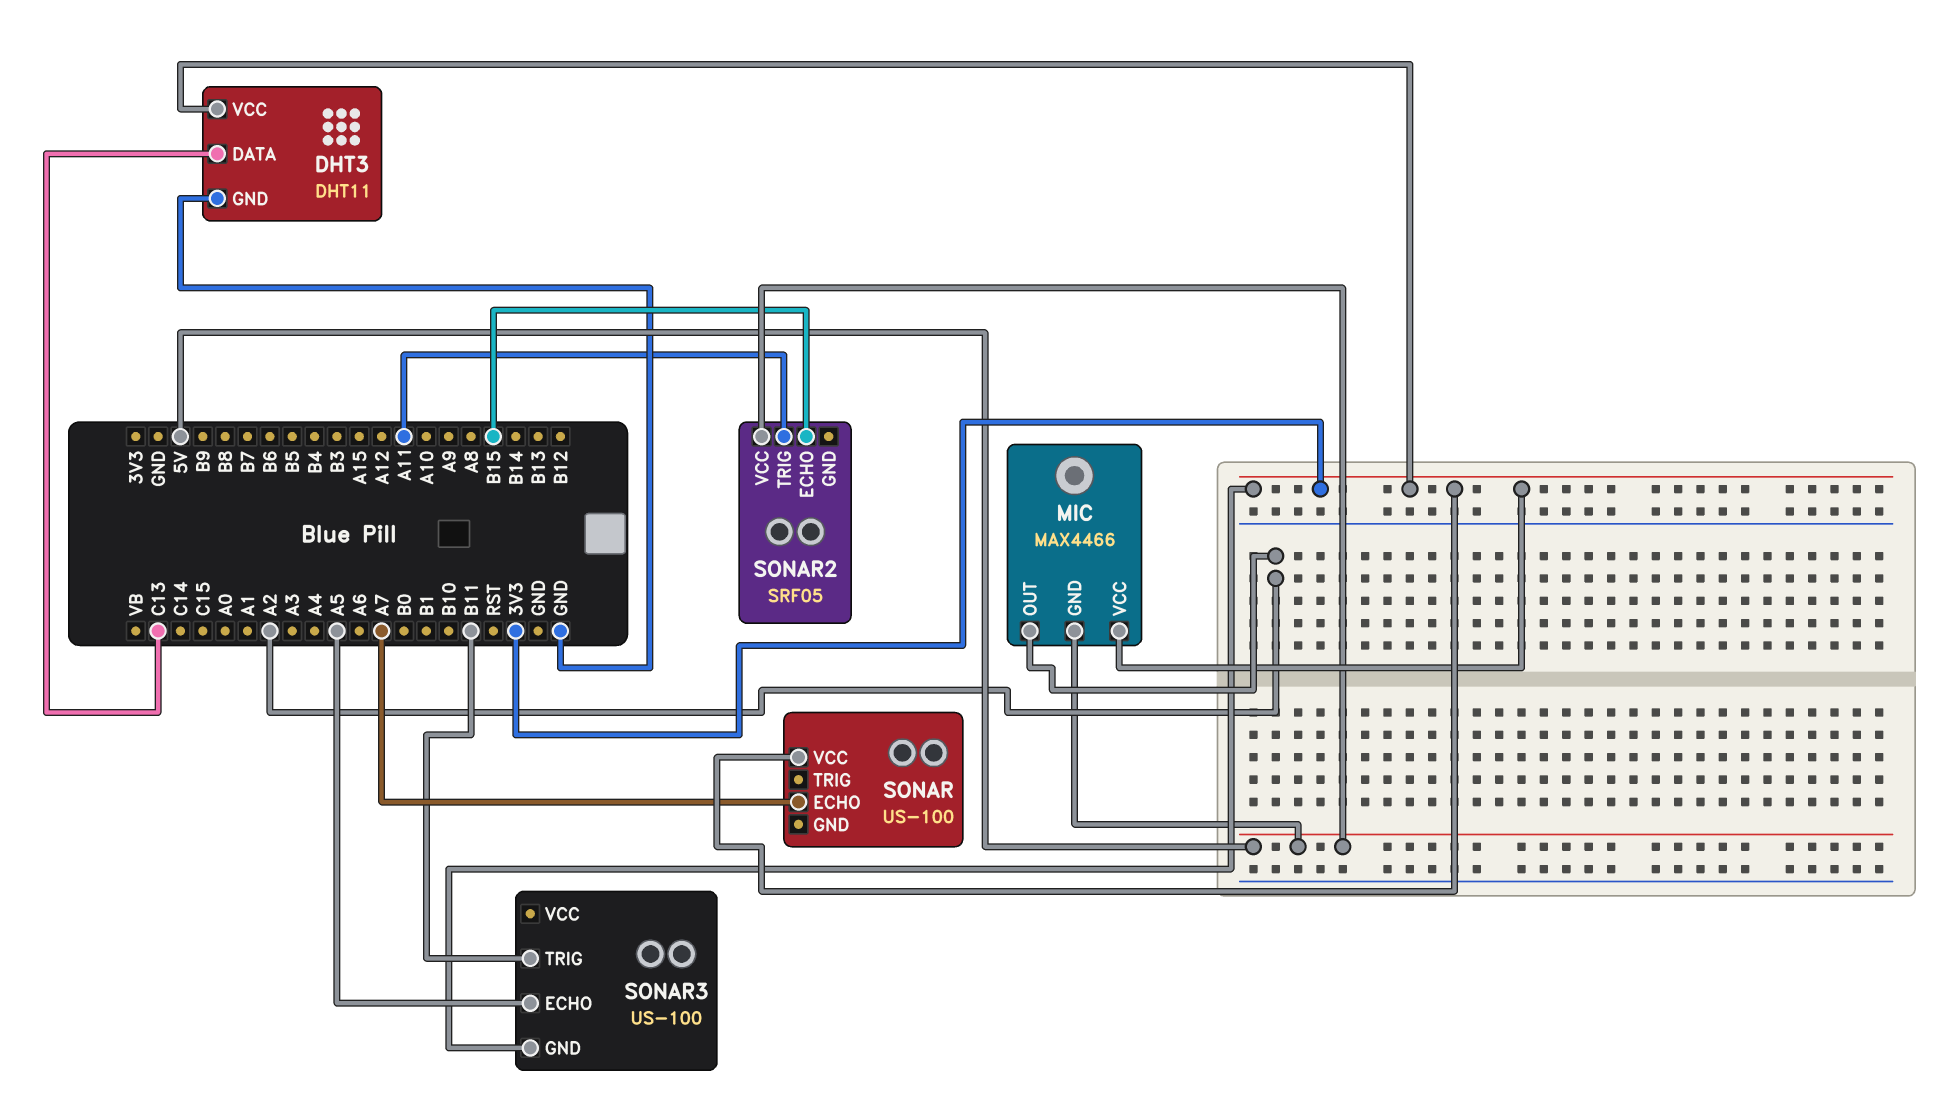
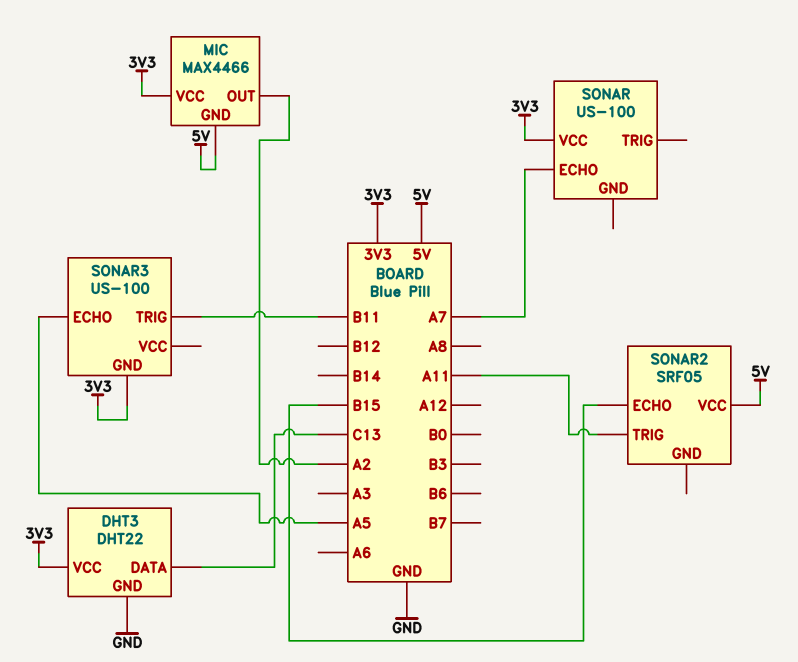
DHT3: DHT11 -> DHT22

